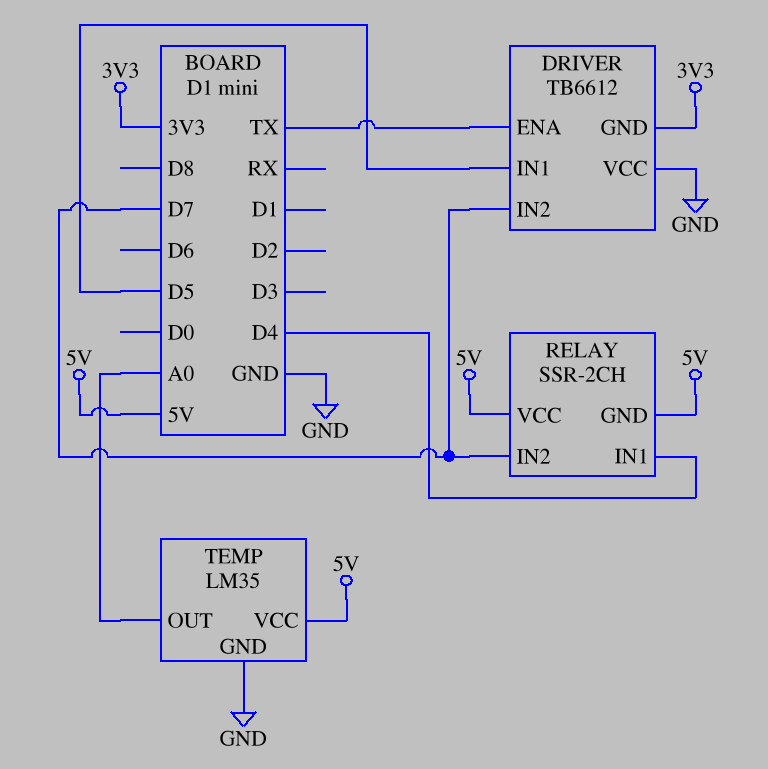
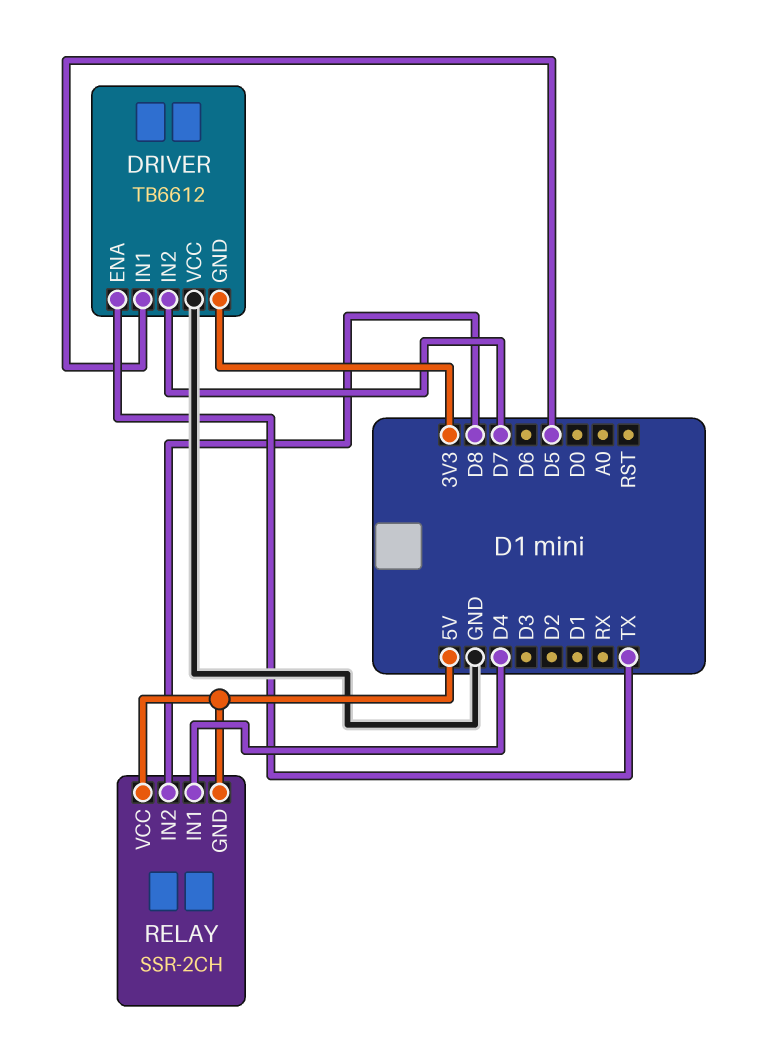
RELAY pin IN2: D7 -> D8
TEMP: LM35 -> none
TEMP pin GND: GND -> none
TEMP pin OUT: A0 -> none
TEMP pin VCC: 5V -> none

